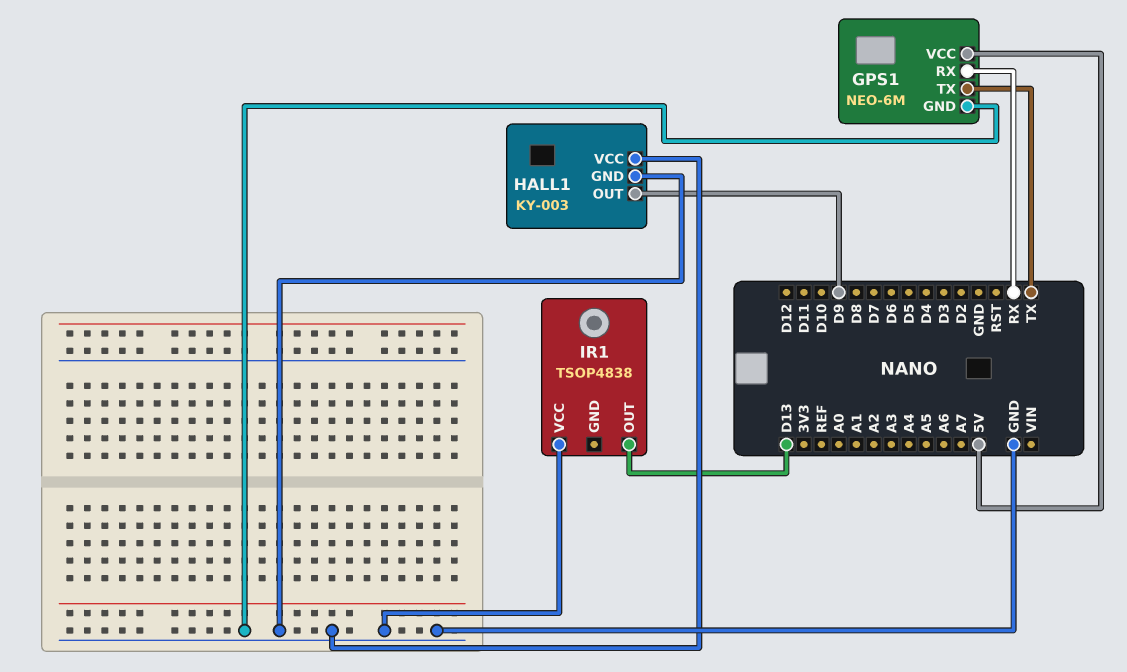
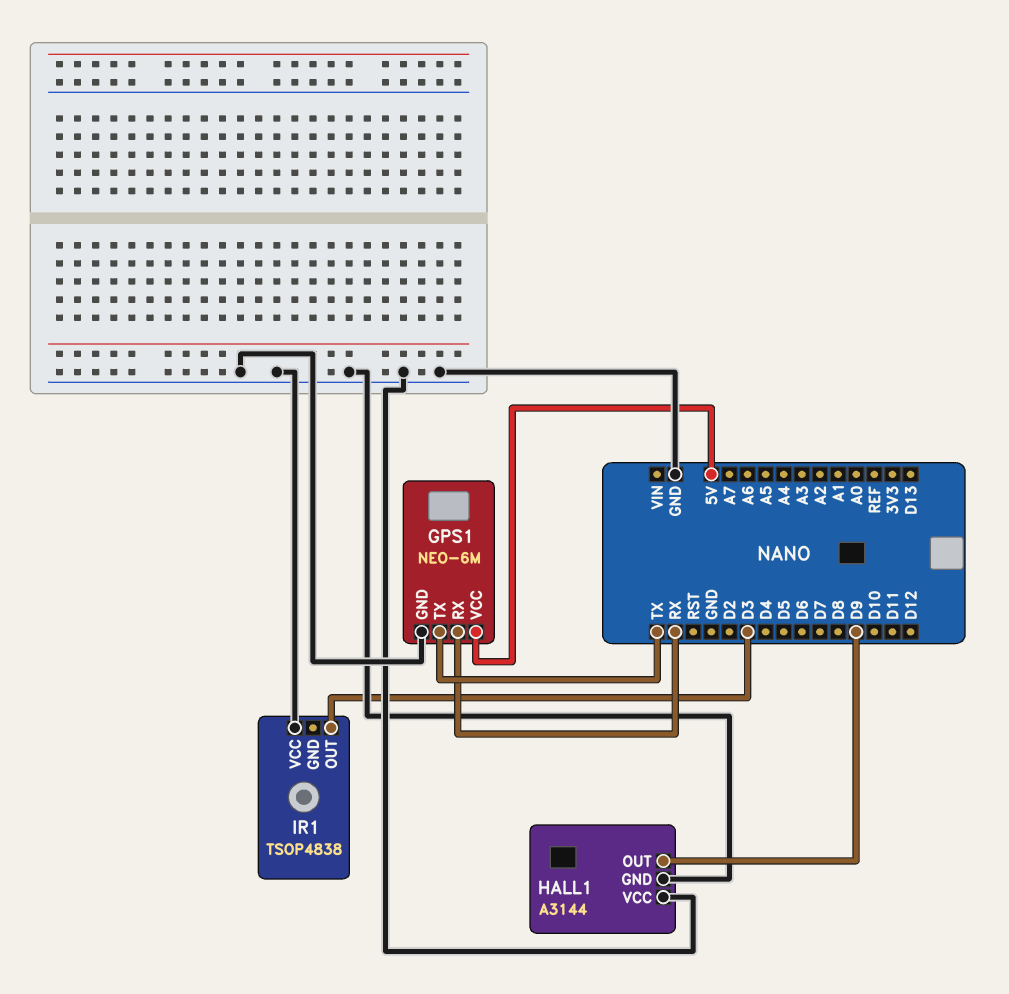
HALL1: KY-003 -> A3144
IR1 pin OUT: D13 -> D3

